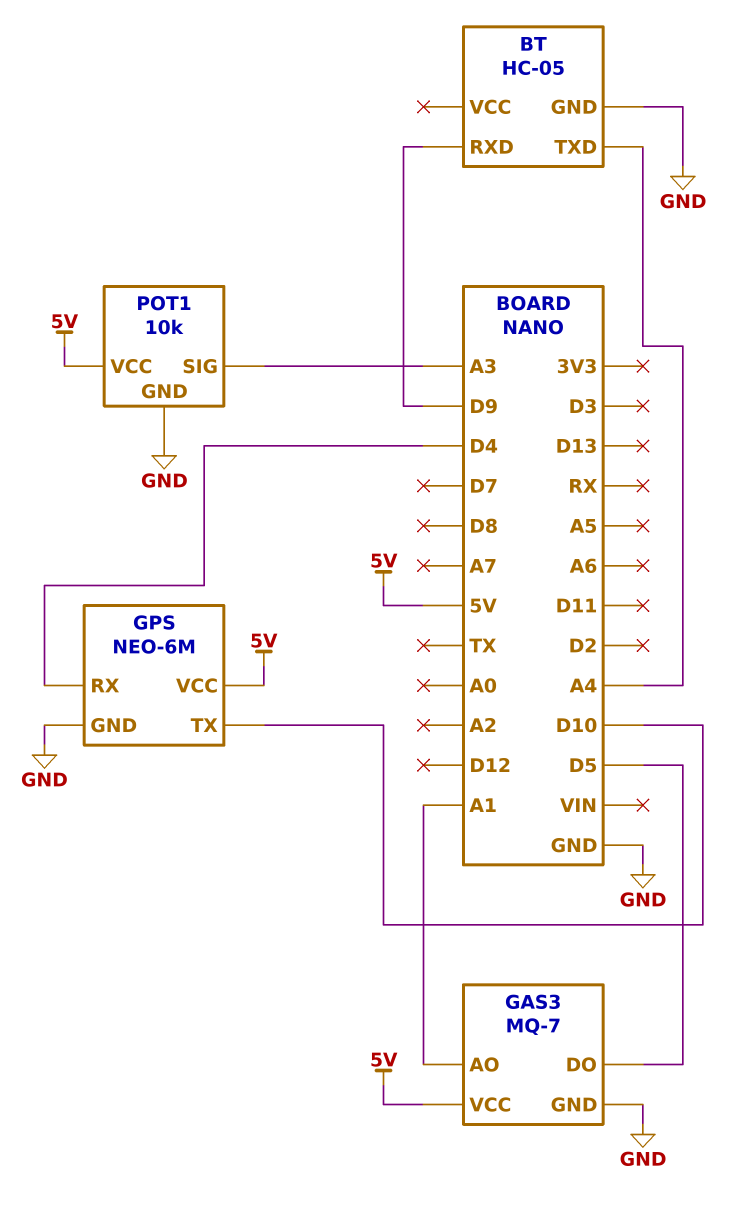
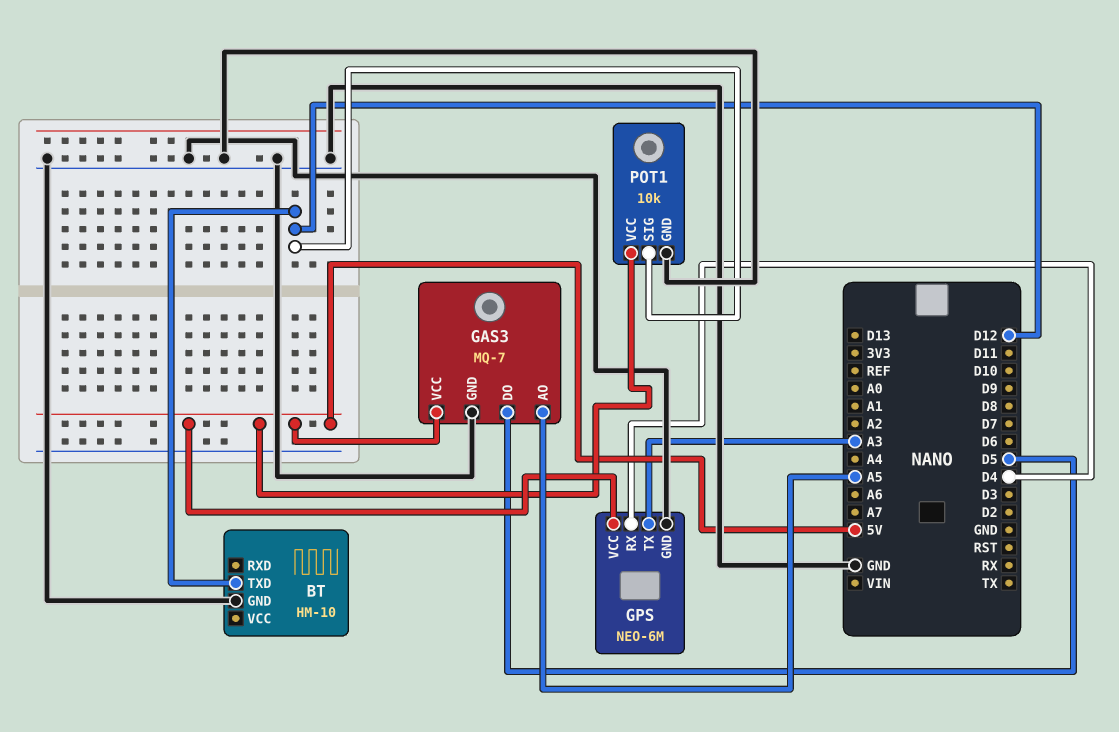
BT: HC-05 -> HM-10
BT pin RXD: D9 -> none
BT pin TXD: A4 -> D12
GAS3 pin AO: A1 -> A5
GPS pin TX: D10 -> A3
POT1 pin SIG: A3 -> D12

